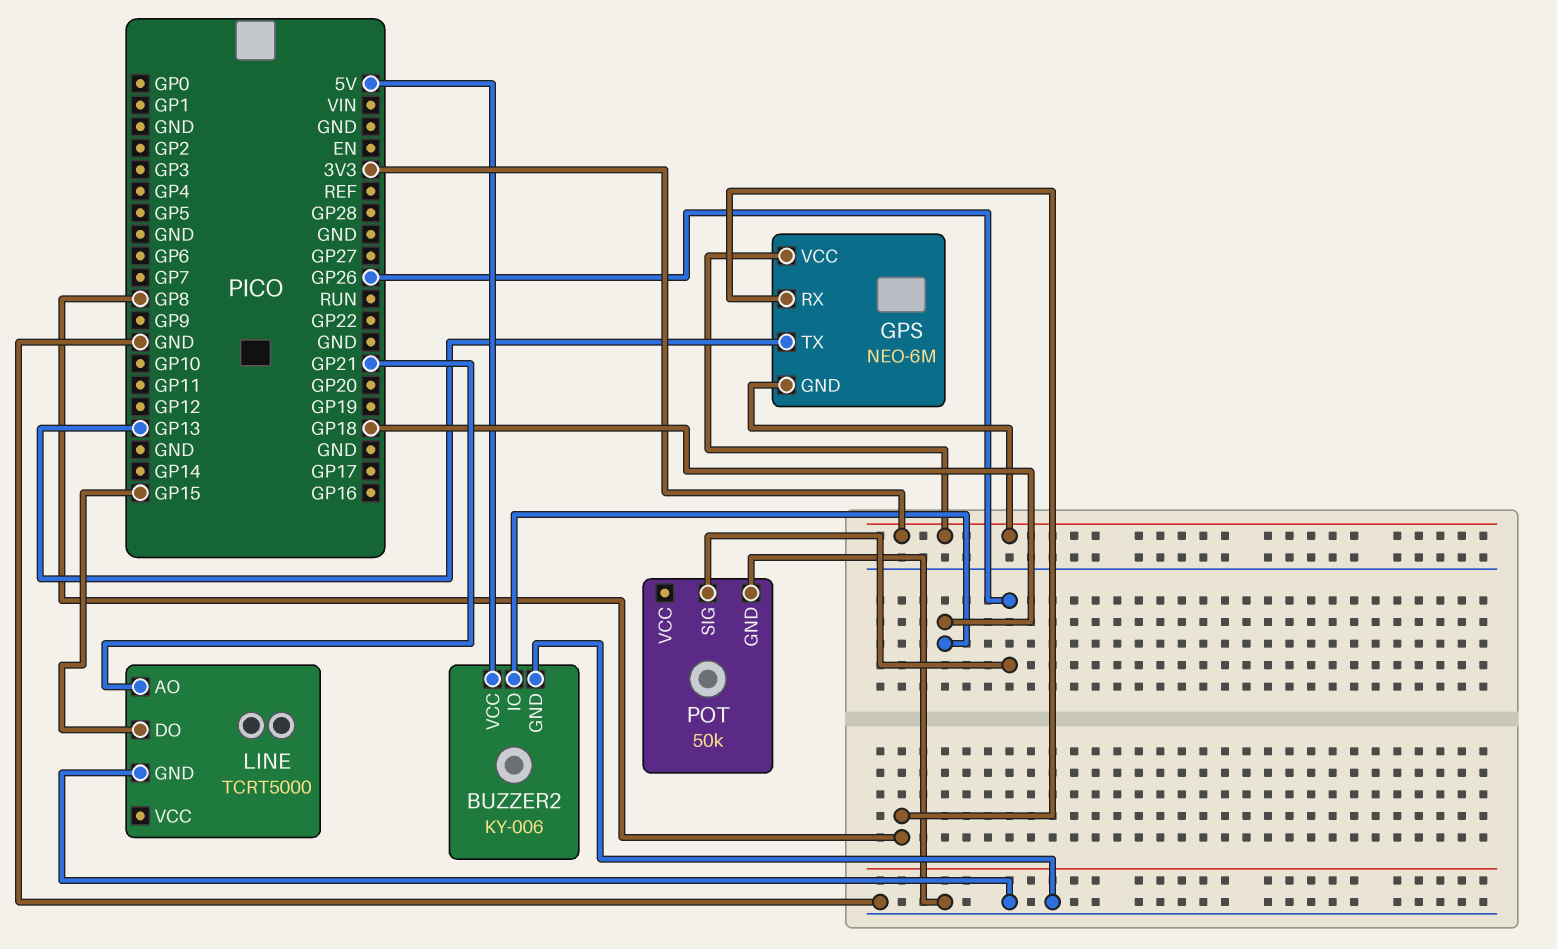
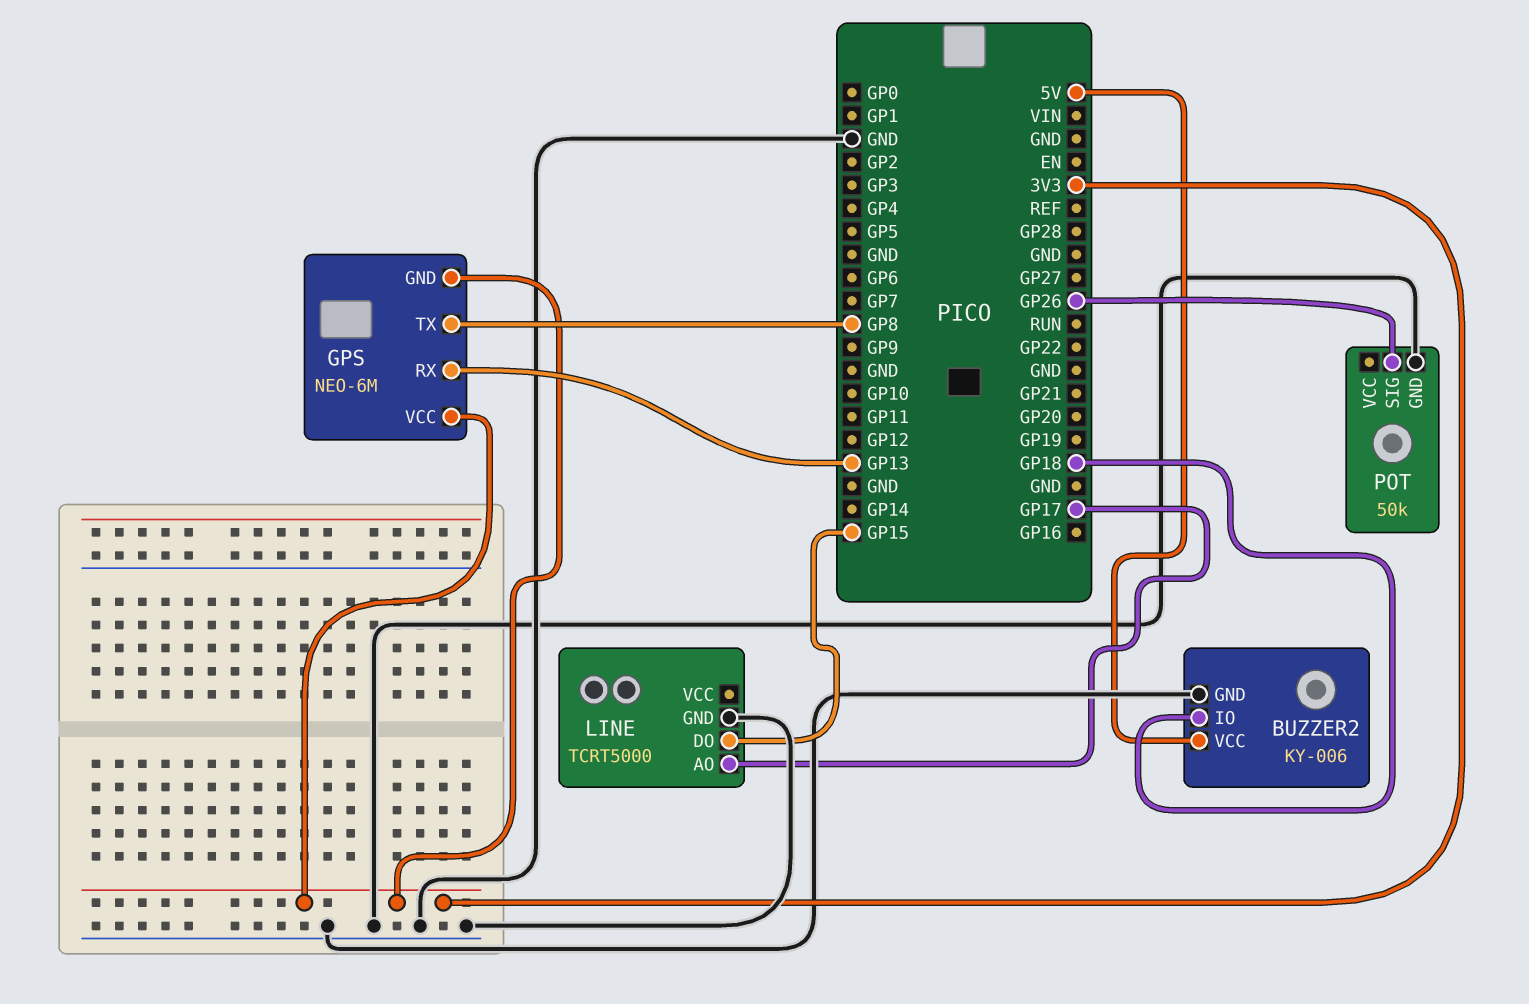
GPS pin RX: GP8 -> GP13
GPS pin TX: GP13 -> GP8
LINE pin AO: GP21 -> GP17

